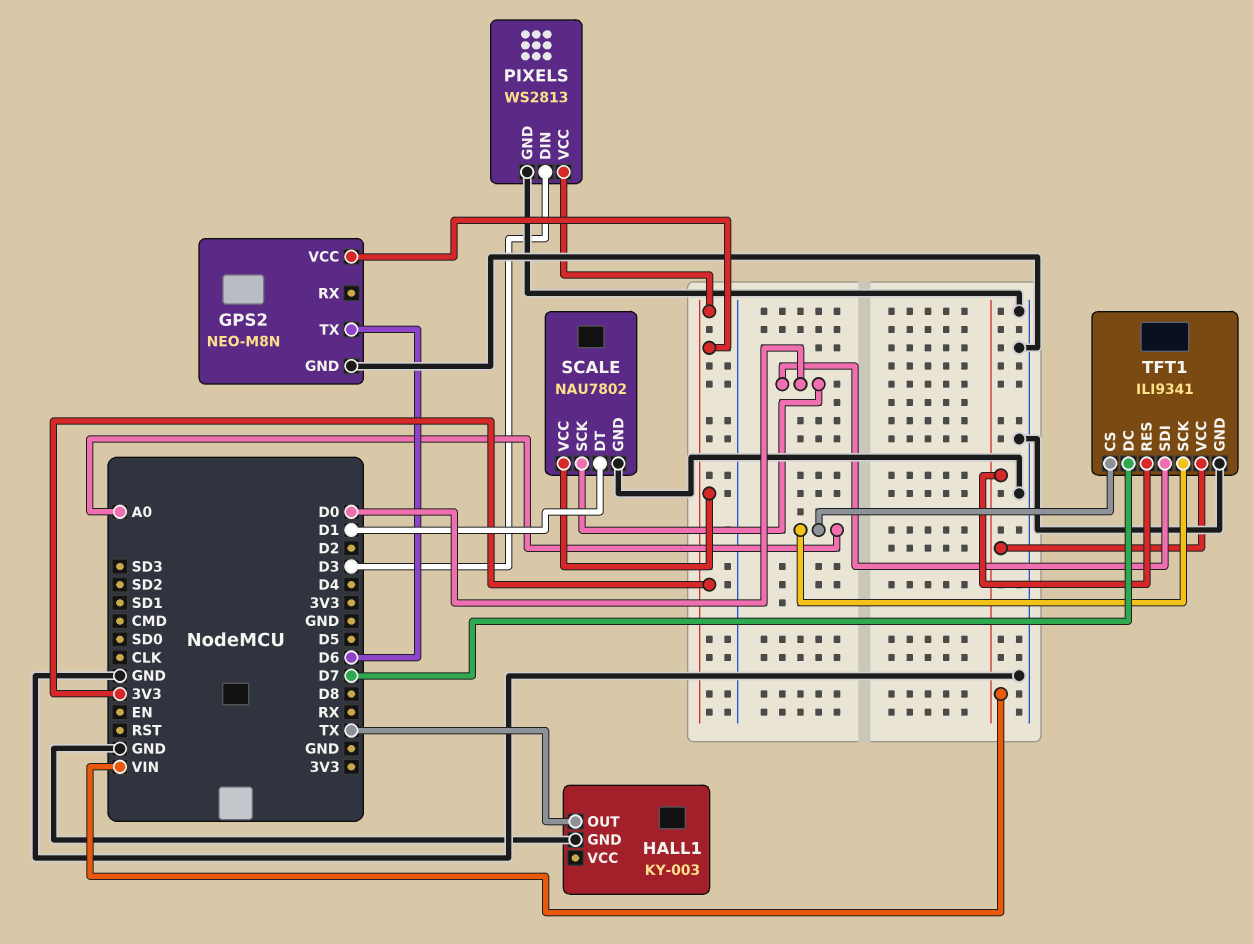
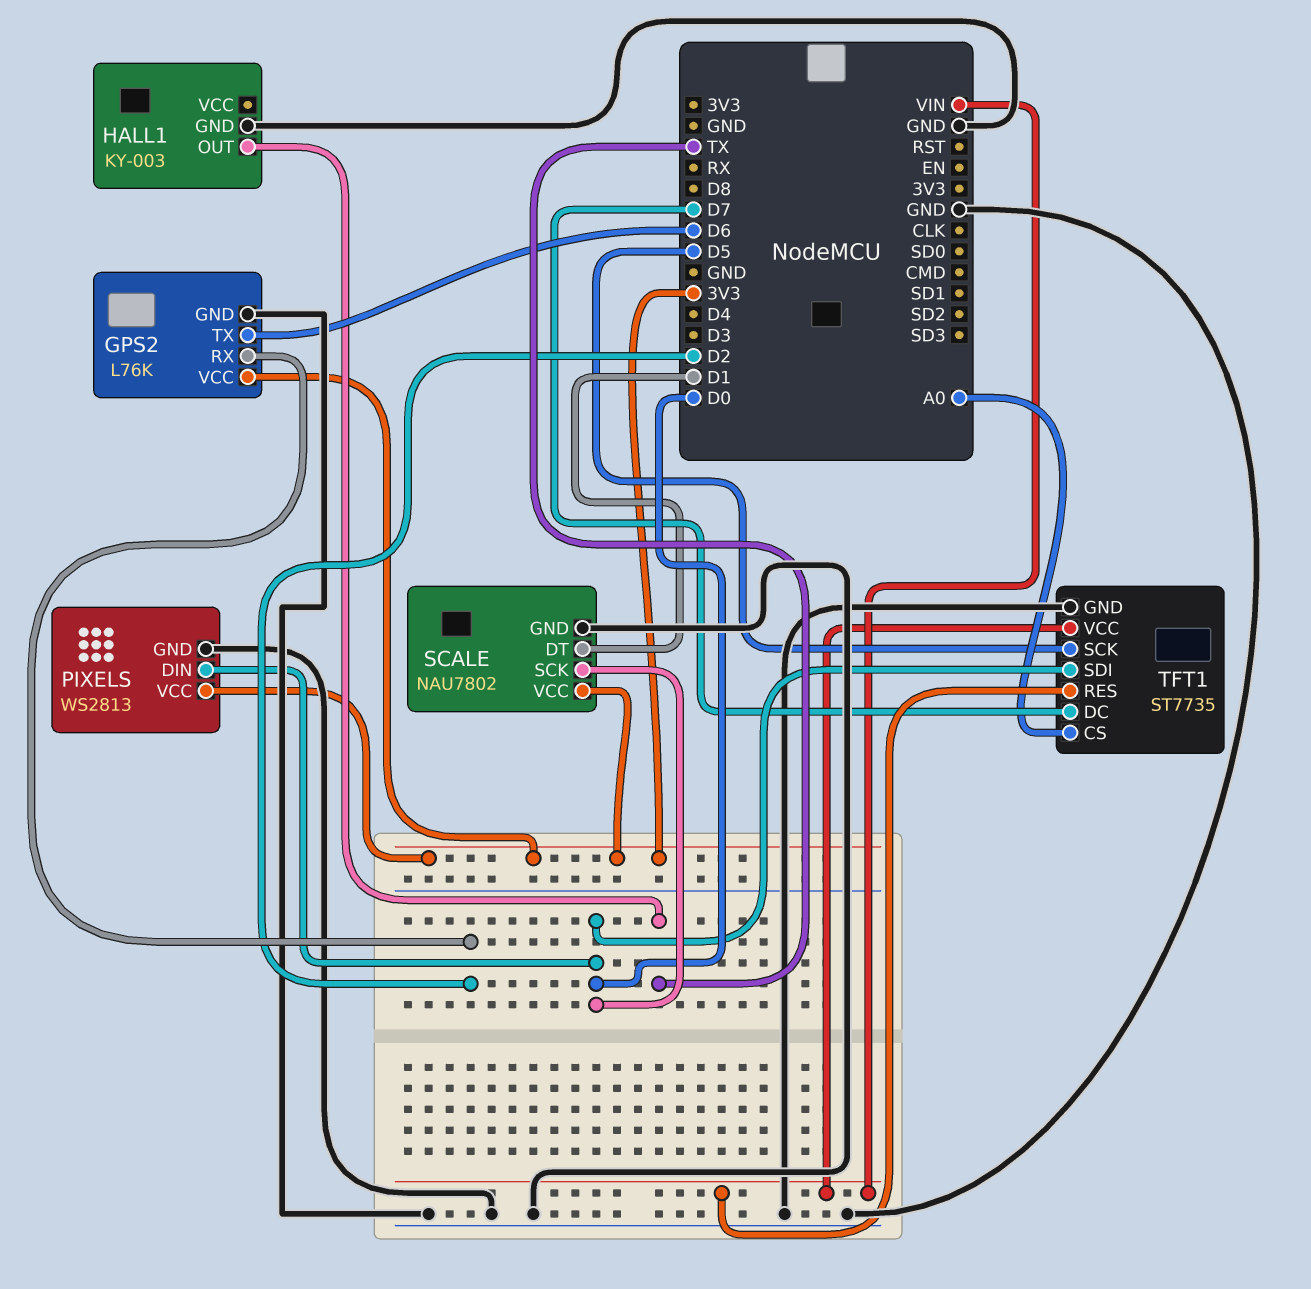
GPS2: NEO-M8N -> L76K
GPS2 pin RX: none -> D2
PIXELS pin DIN: D3 -> D0
TFT1: ILI9341 -> ST7735
TFT1 pin SCK: A0 -> D5

